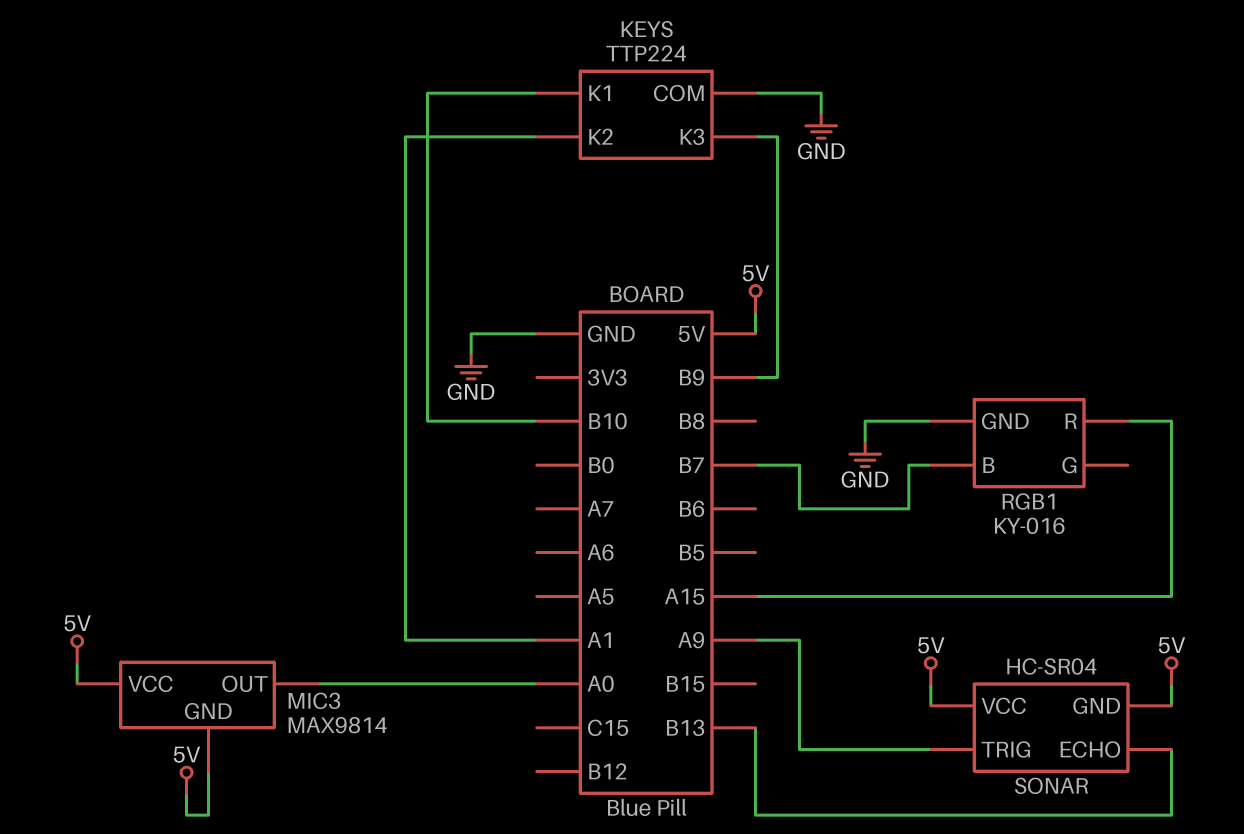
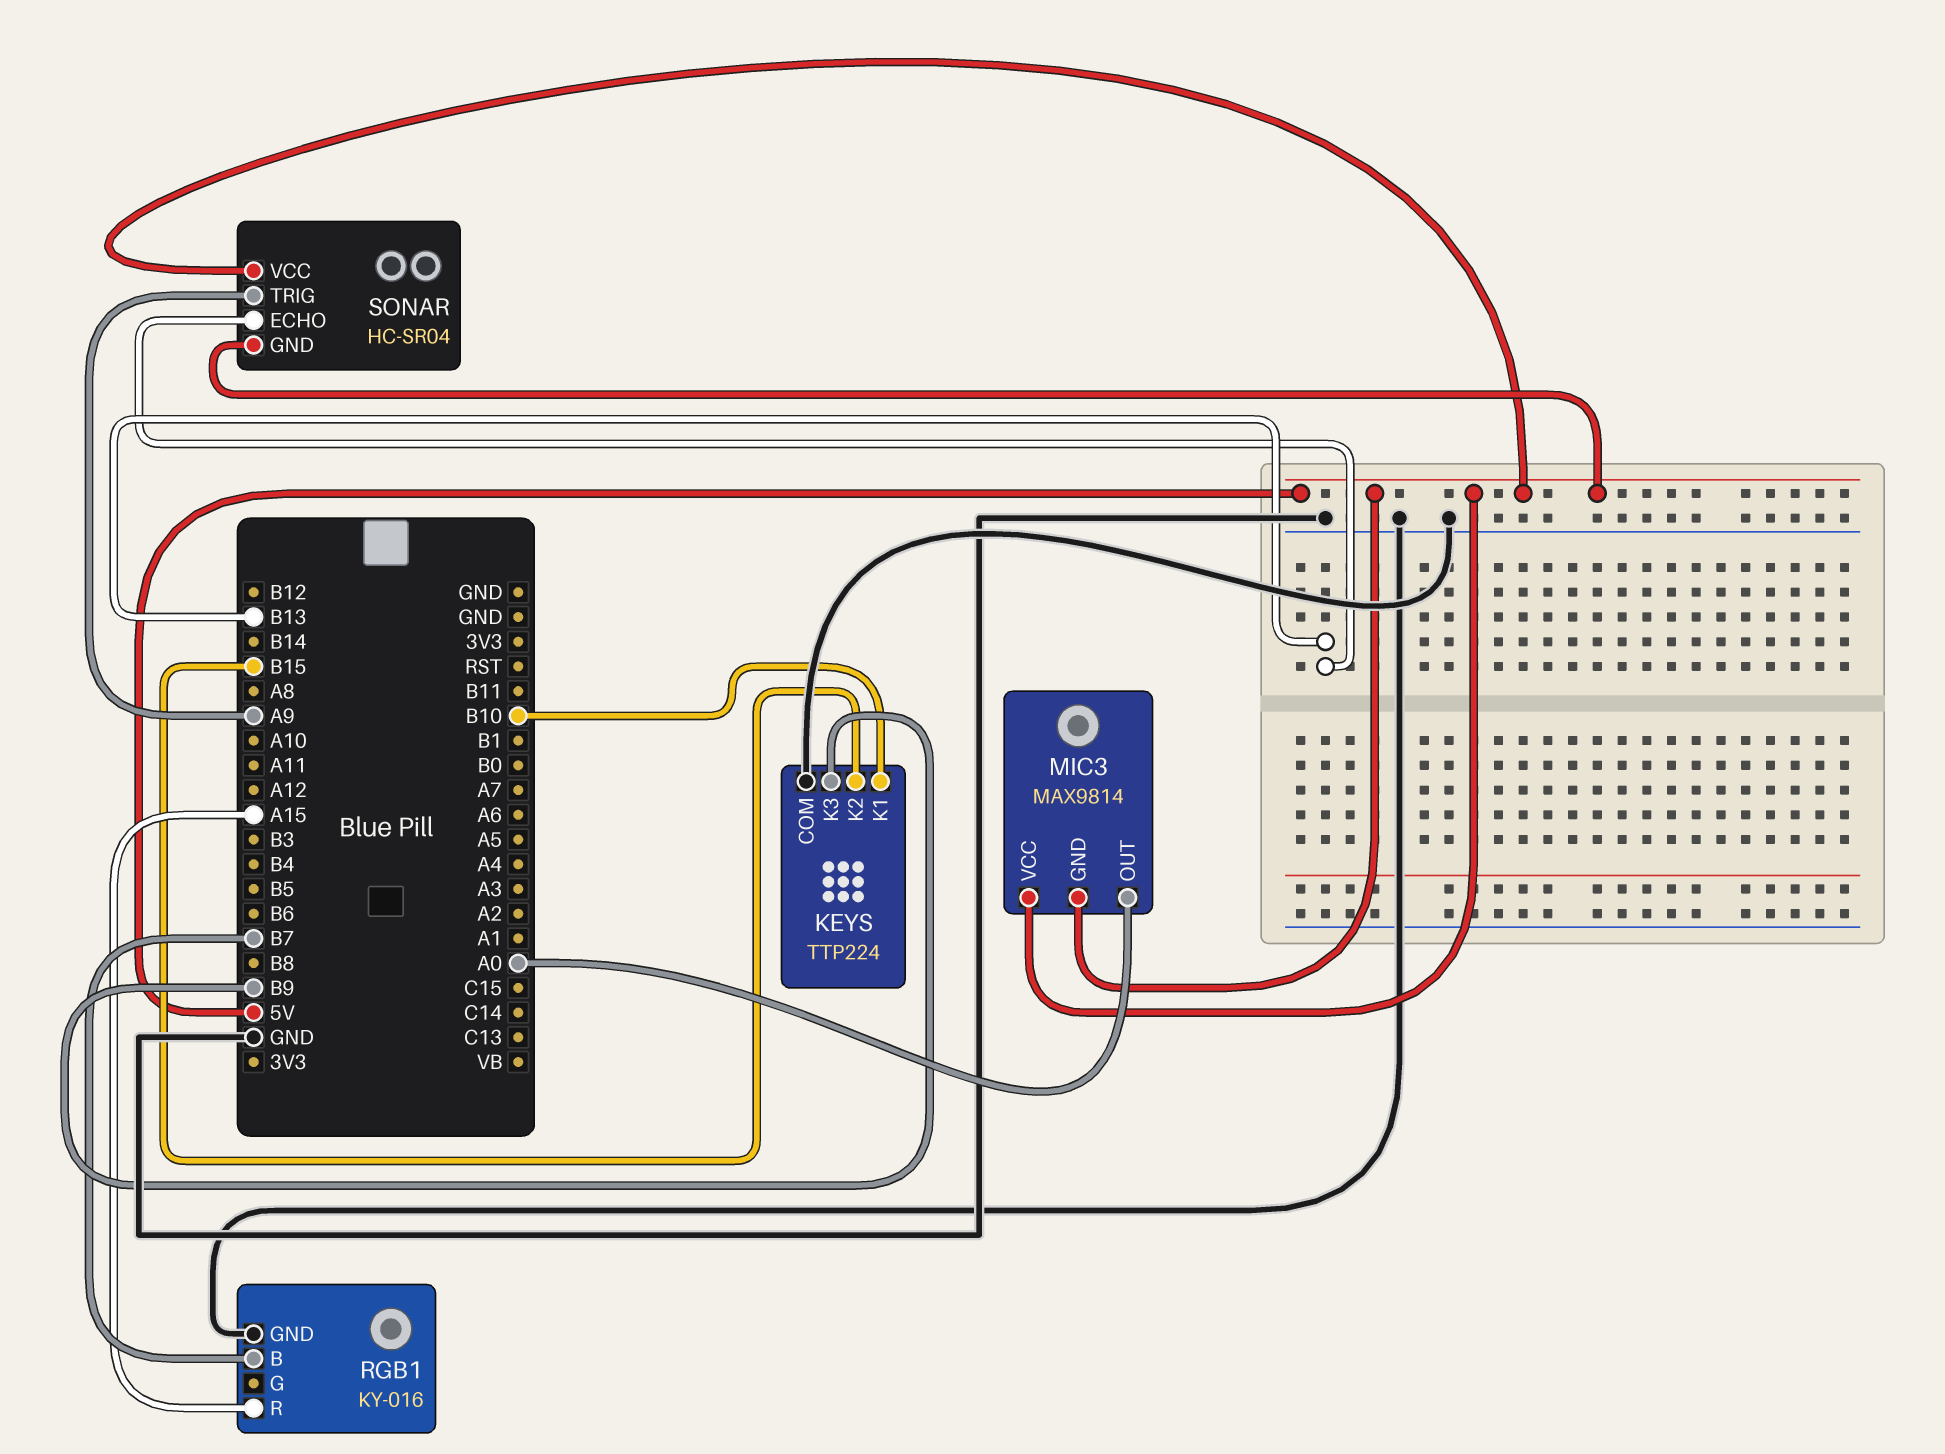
KEYS pin K2: A1 -> B15

